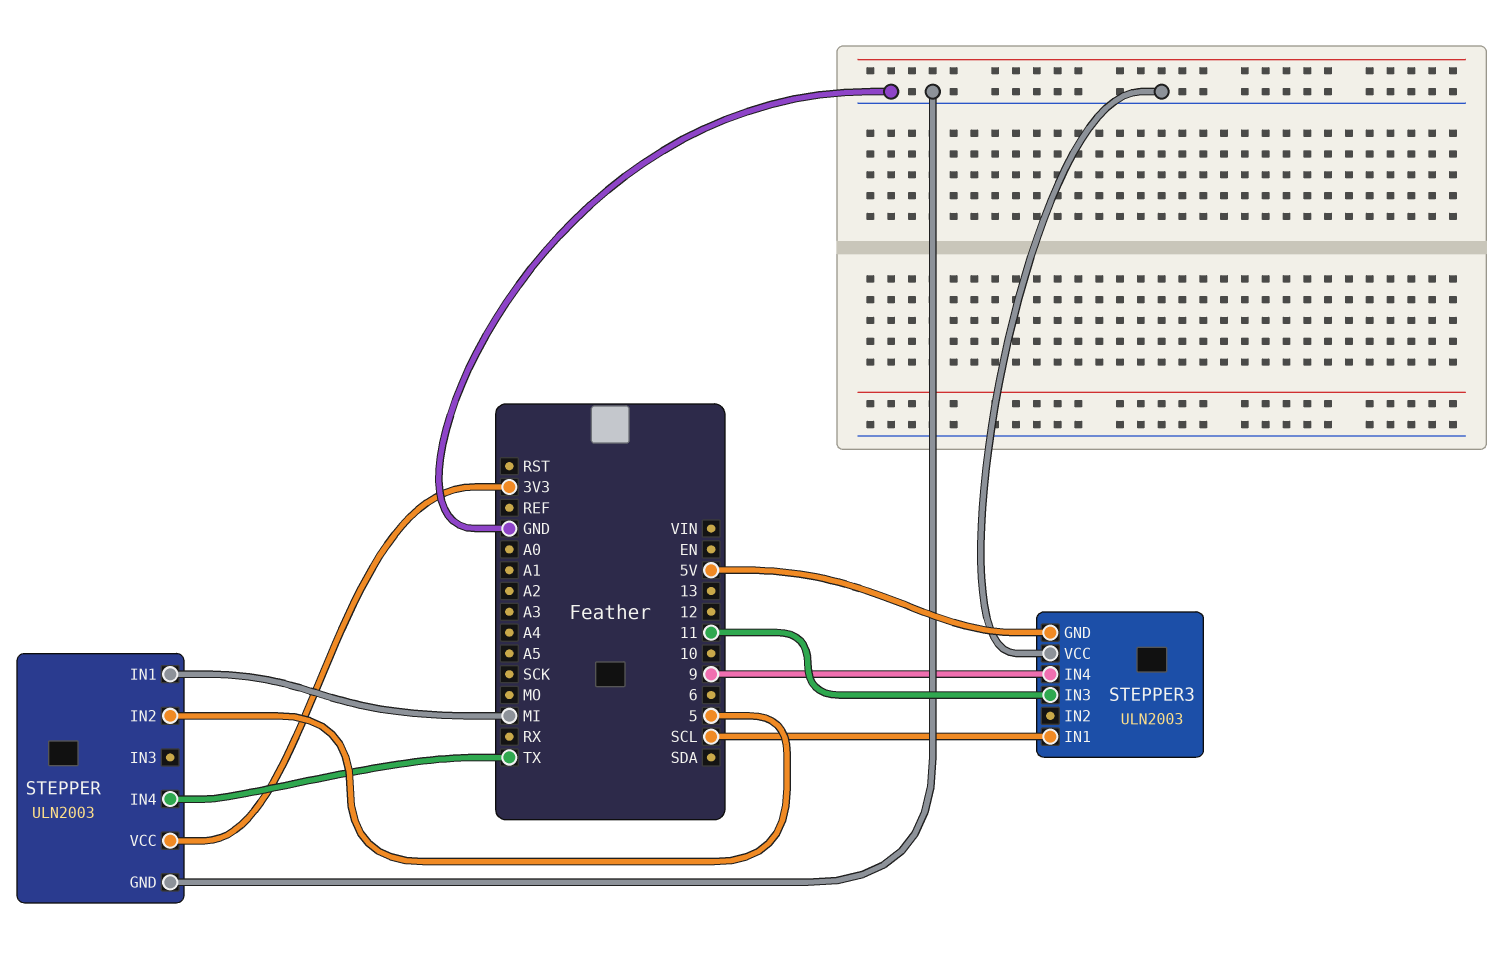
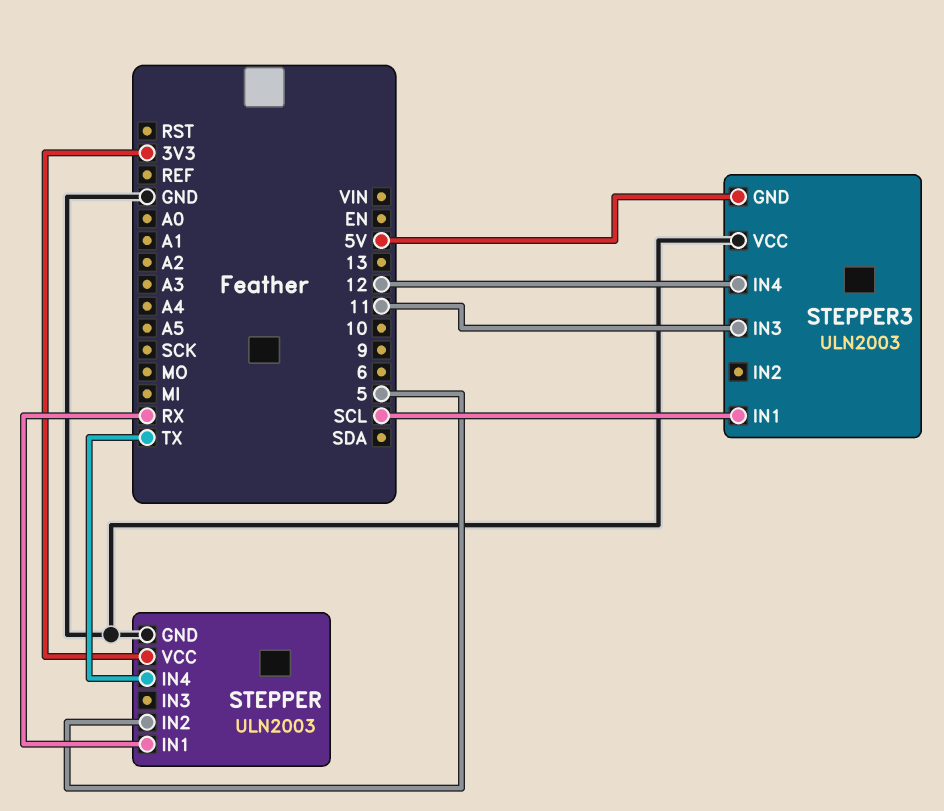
STEPPER pin IN1: MI -> RX
STEPPER3 pin IN4: 9 -> 12

